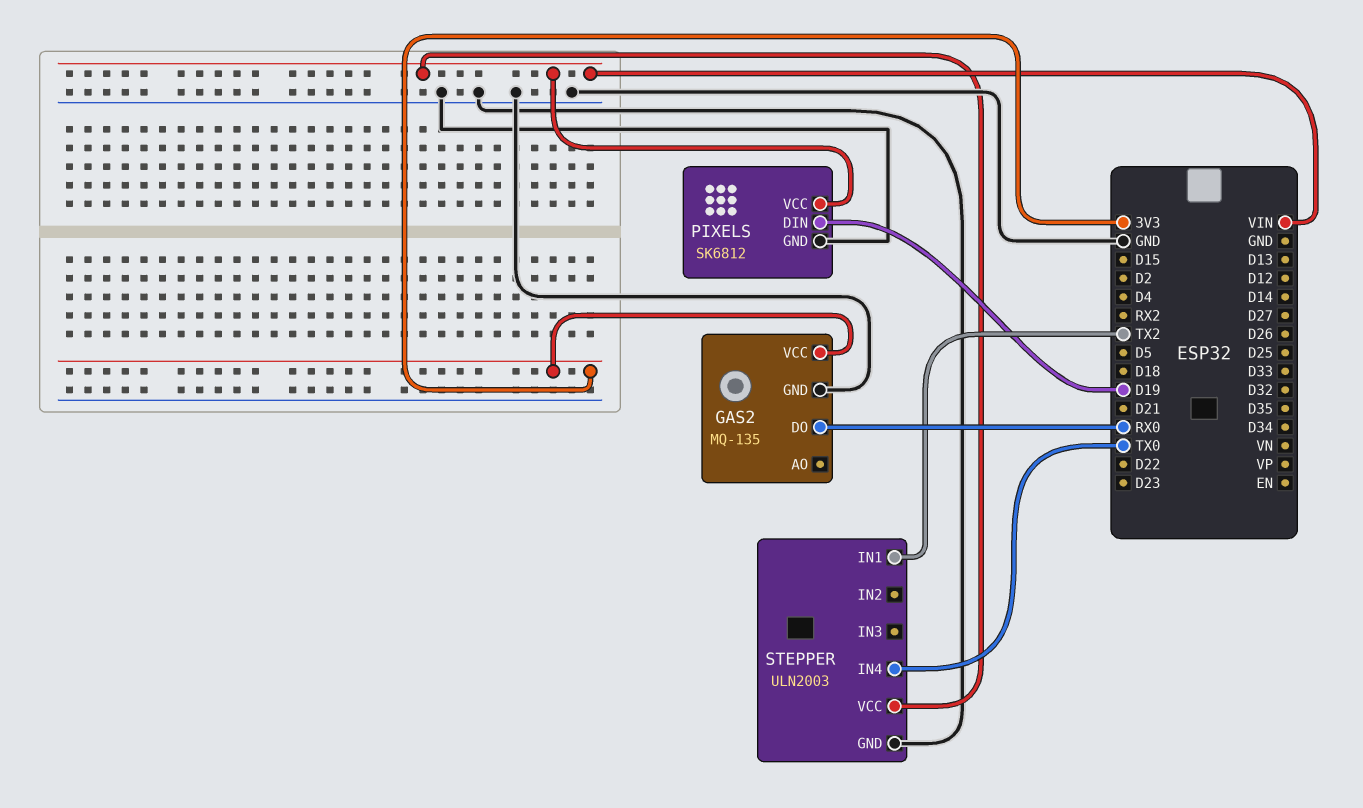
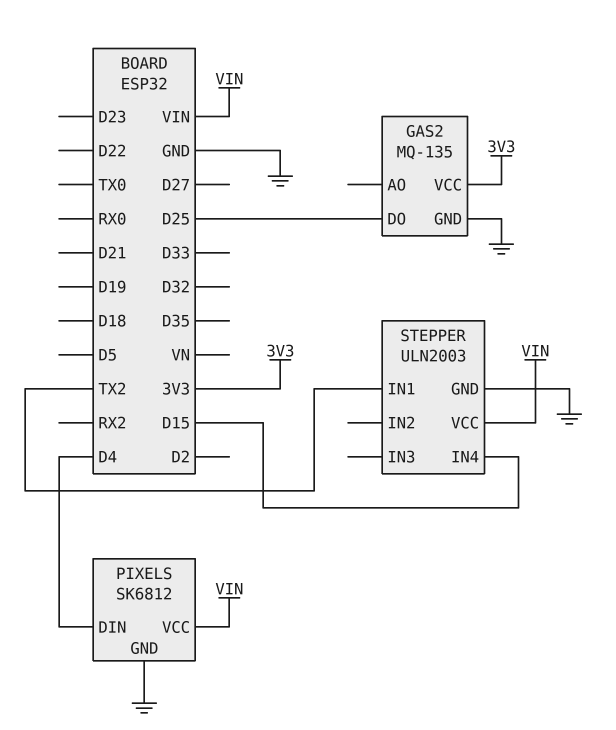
GAS2 pin DO: RX0 -> D25
PIXELS pin DIN: D19 -> D4
STEPPER pin IN4: TX0 -> D15

